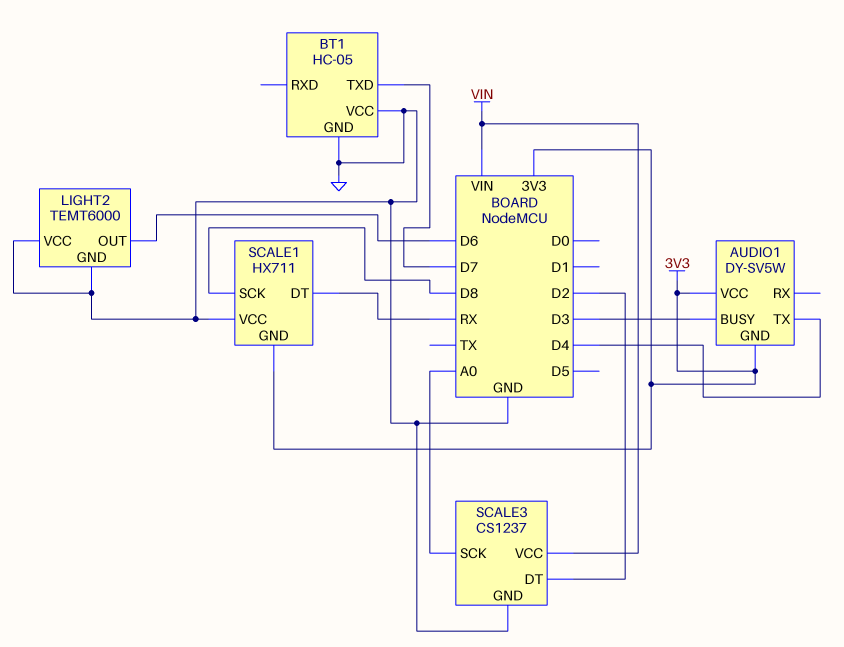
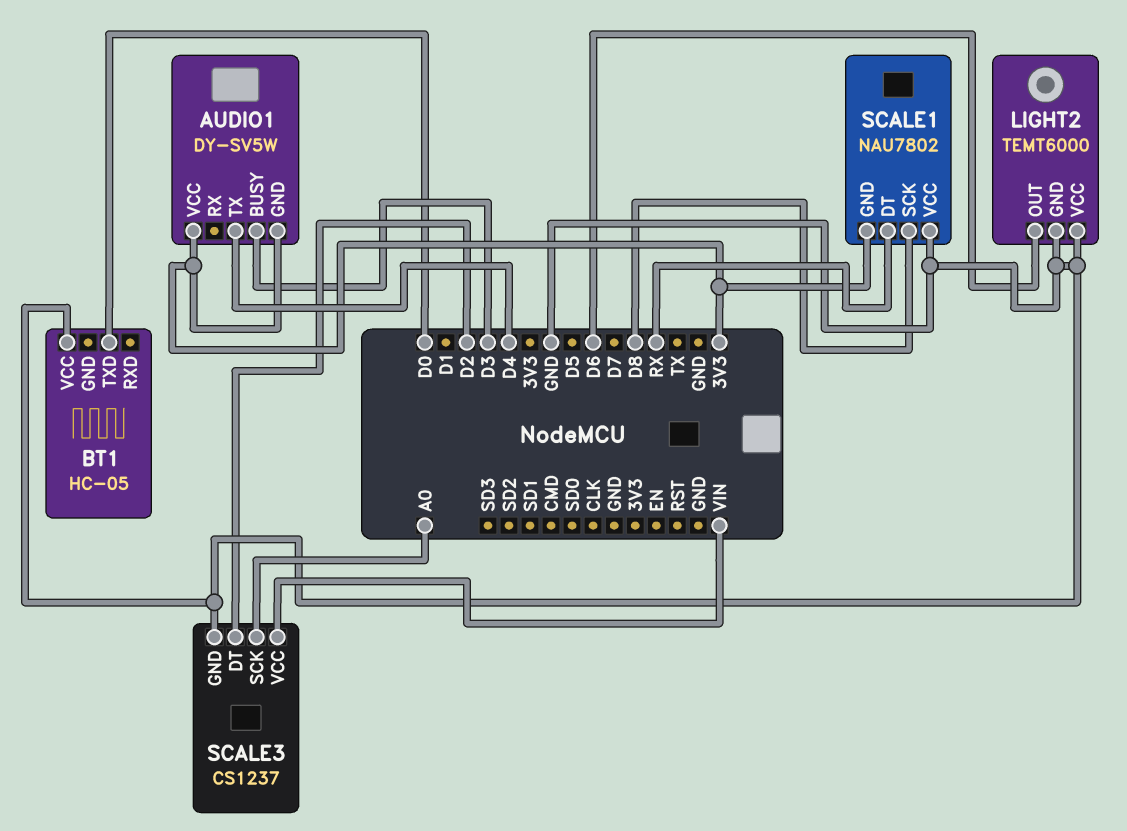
BT1 pin GND: GND -> none
BT1 pin TXD: D7 -> D0
SCALE1: HX711 -> NAU7802

